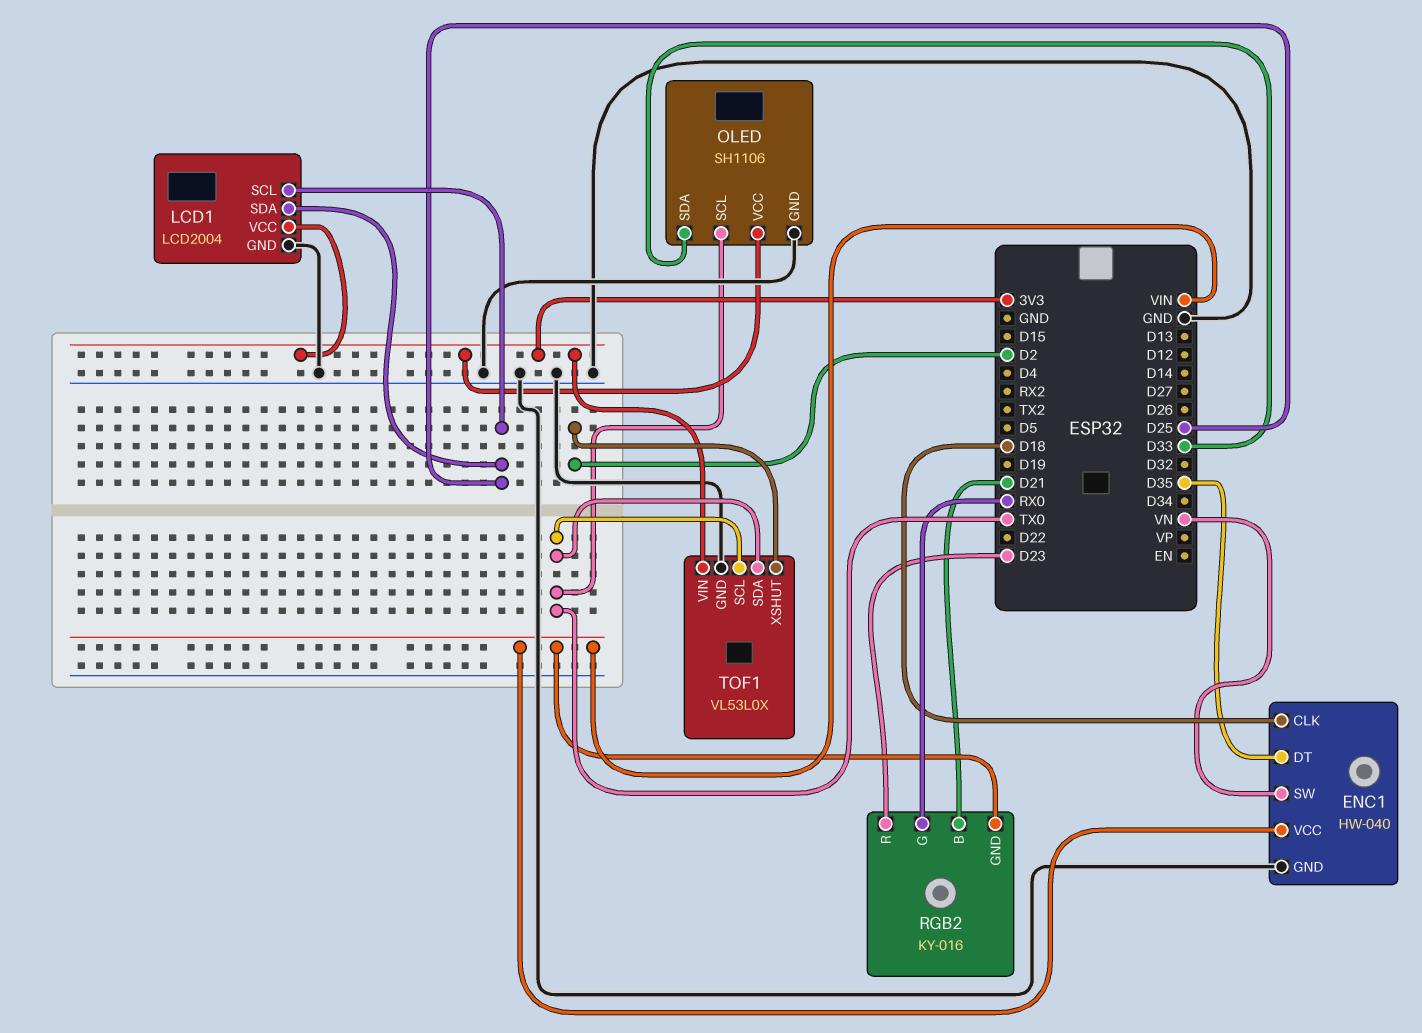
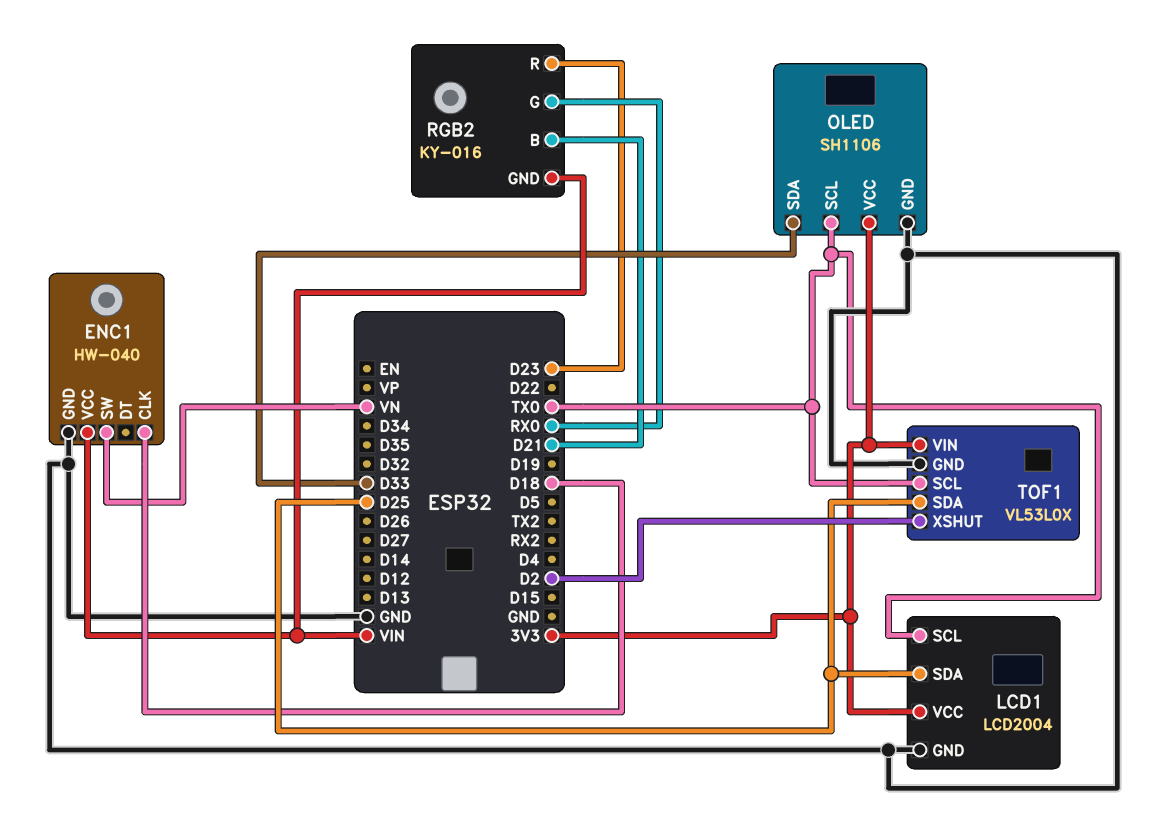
ENC1 pin DT: D35 -> none
LCD1 pin SCL: D25 -> TX0
TOF1 pin SDA: TX0 -> D25

